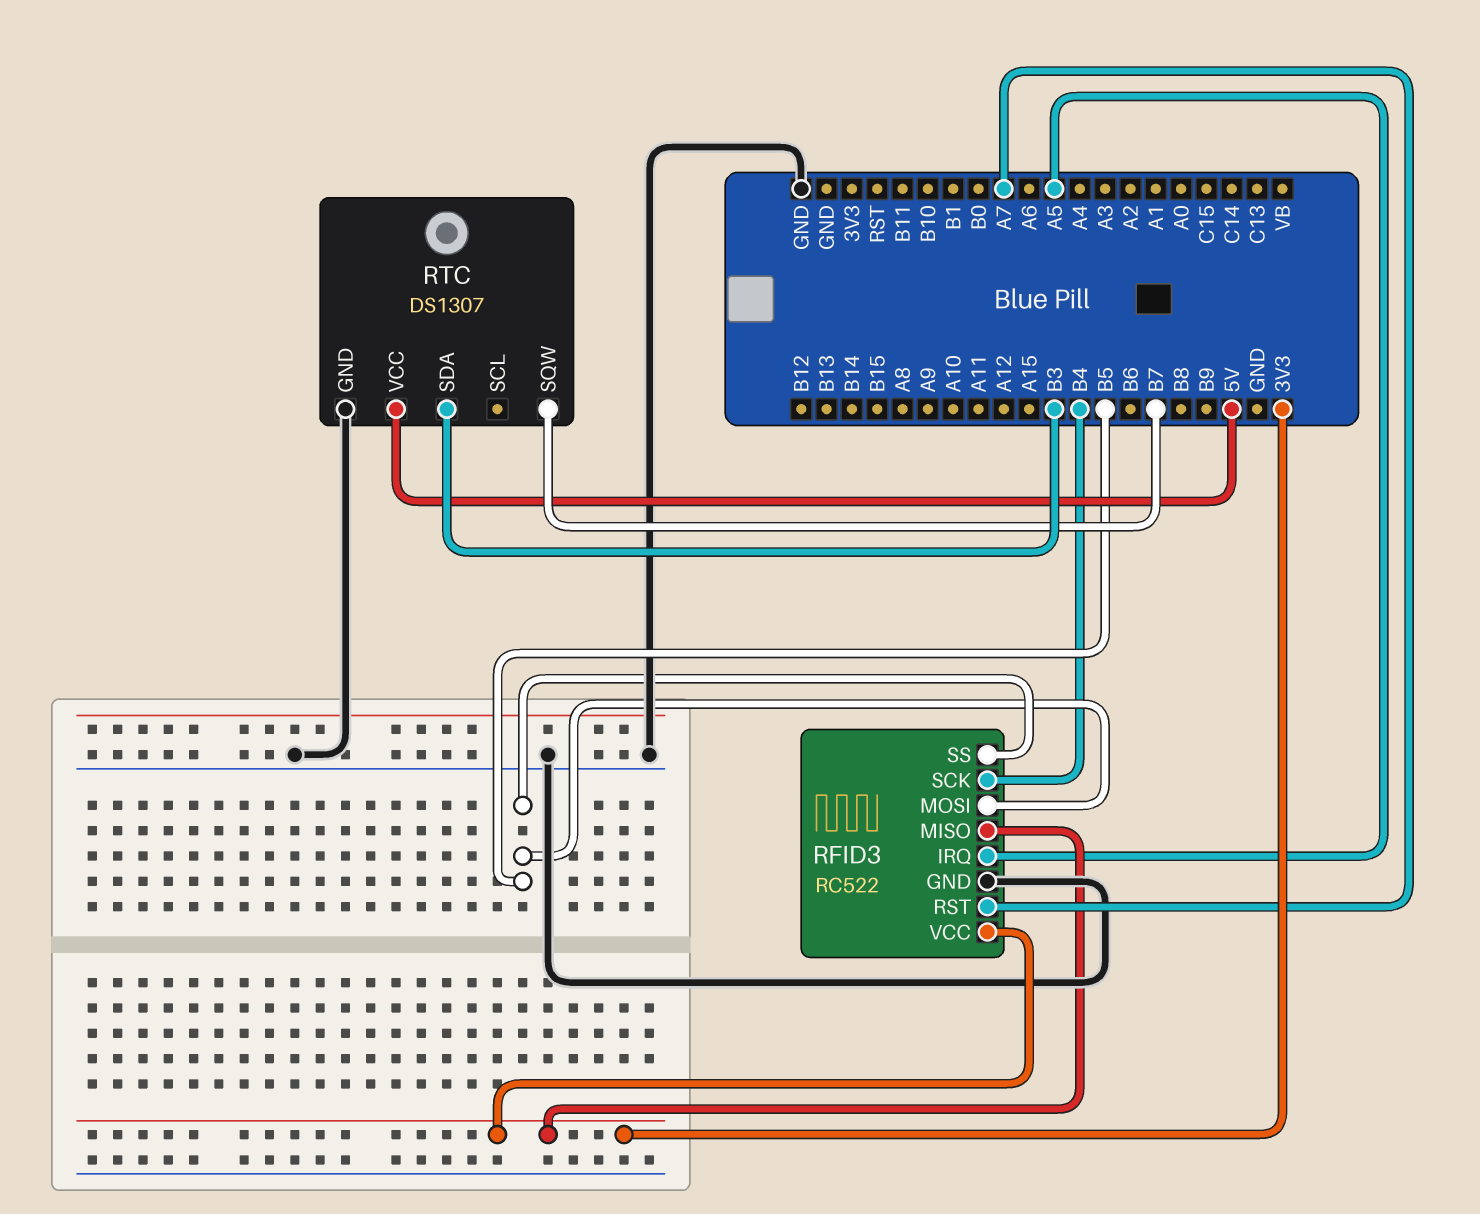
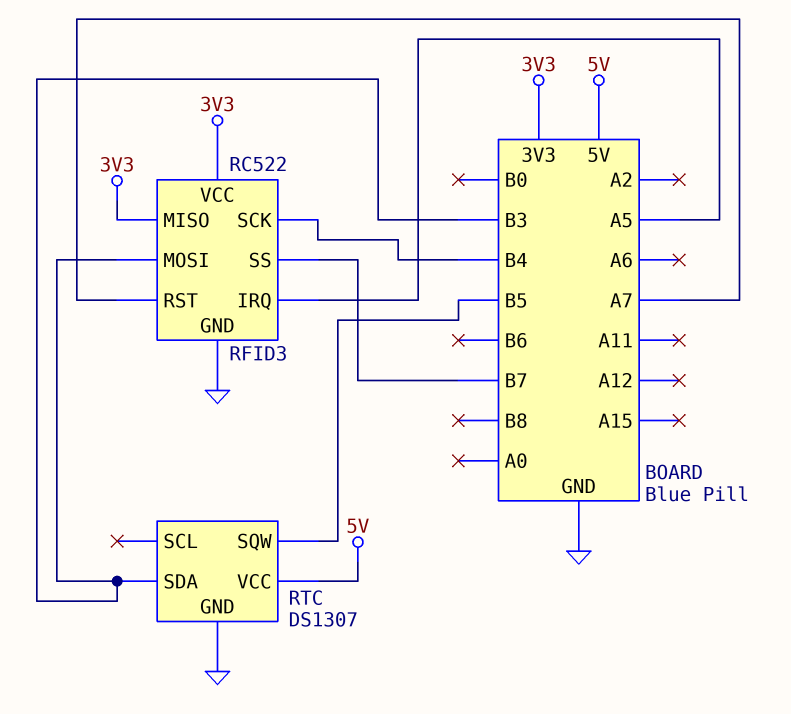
RFID3 pin MOSI: B5 -> B3
RFID3 pin SS: B5 -> B7
RTC pin SQW: B7 -> B5

